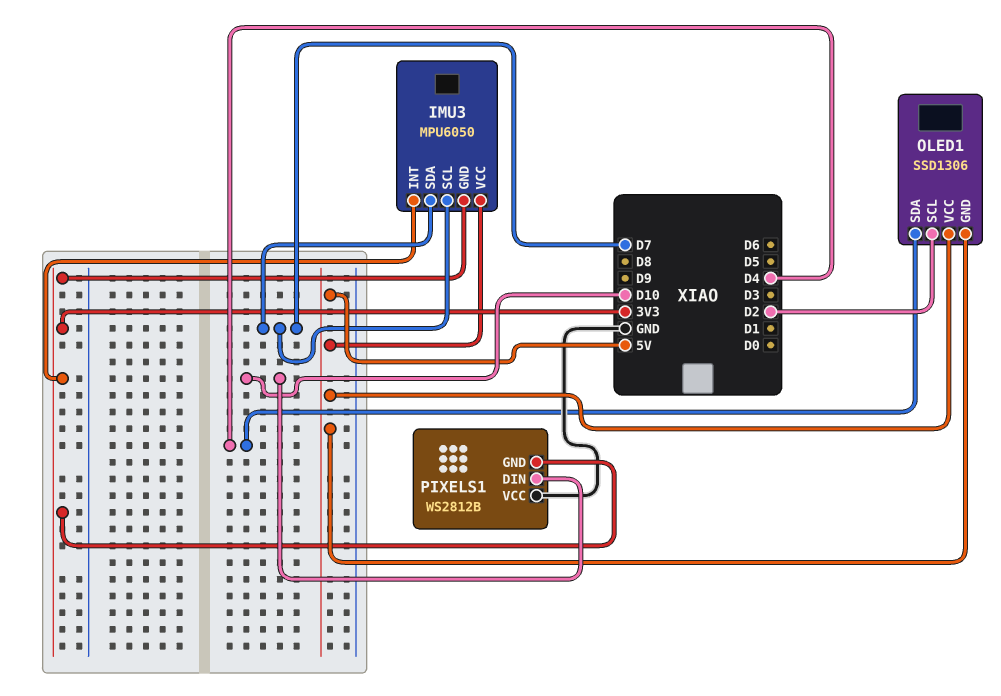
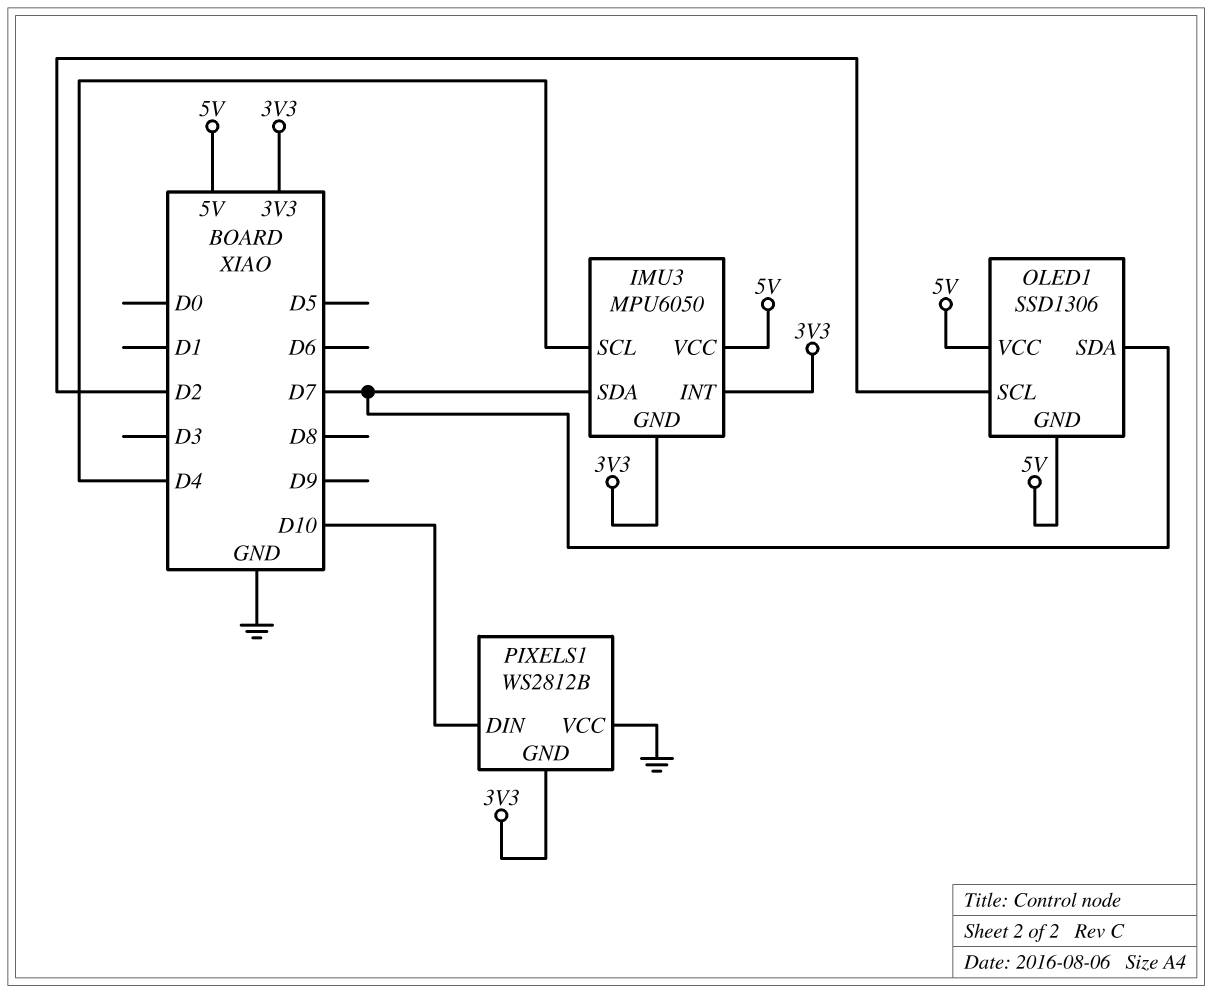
IMU3 pin SCL: D7 -> D4
OLED1 pin SDA: D4 -> D7

